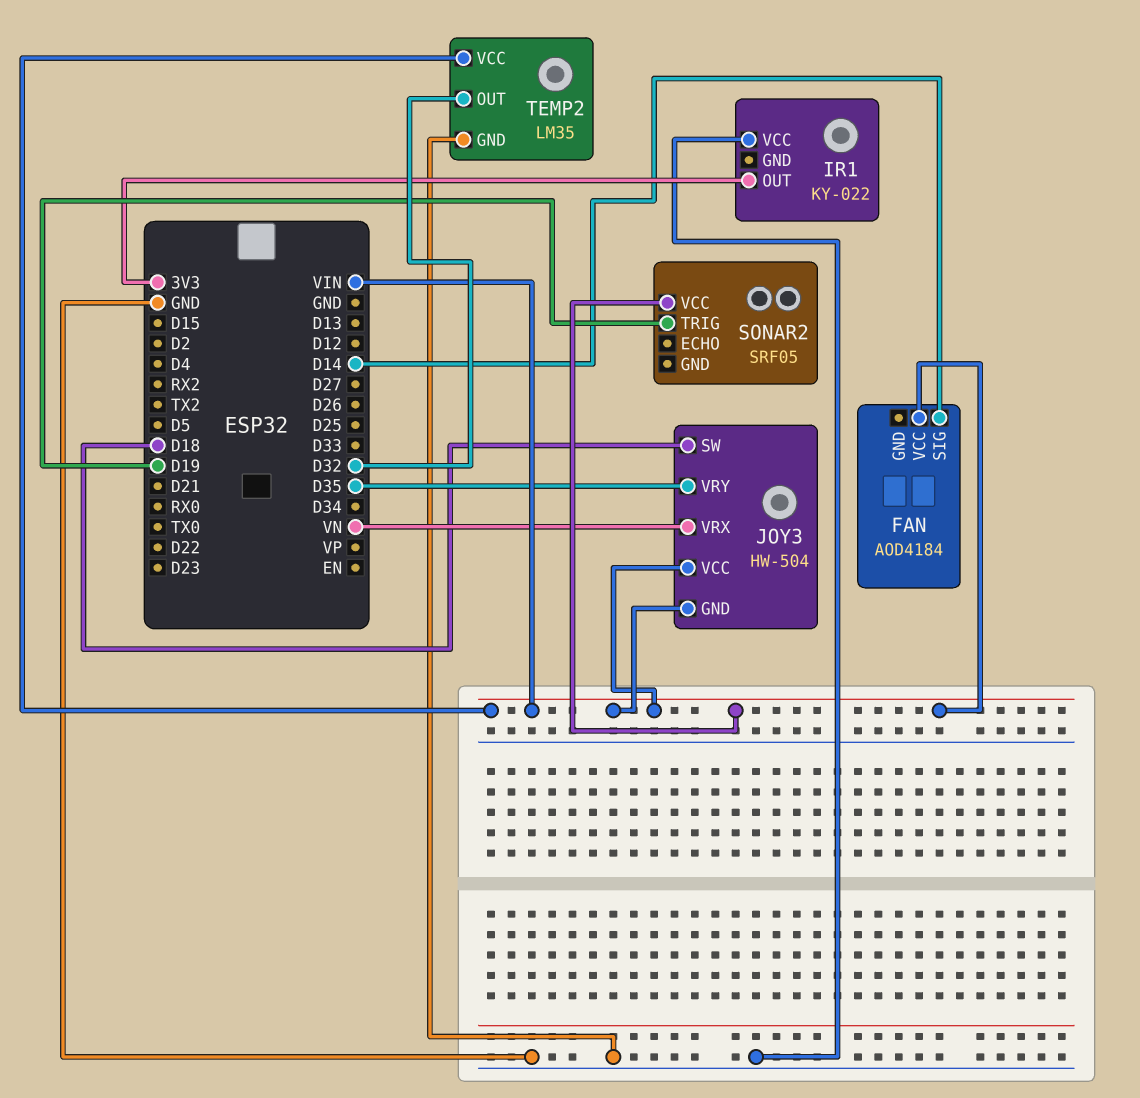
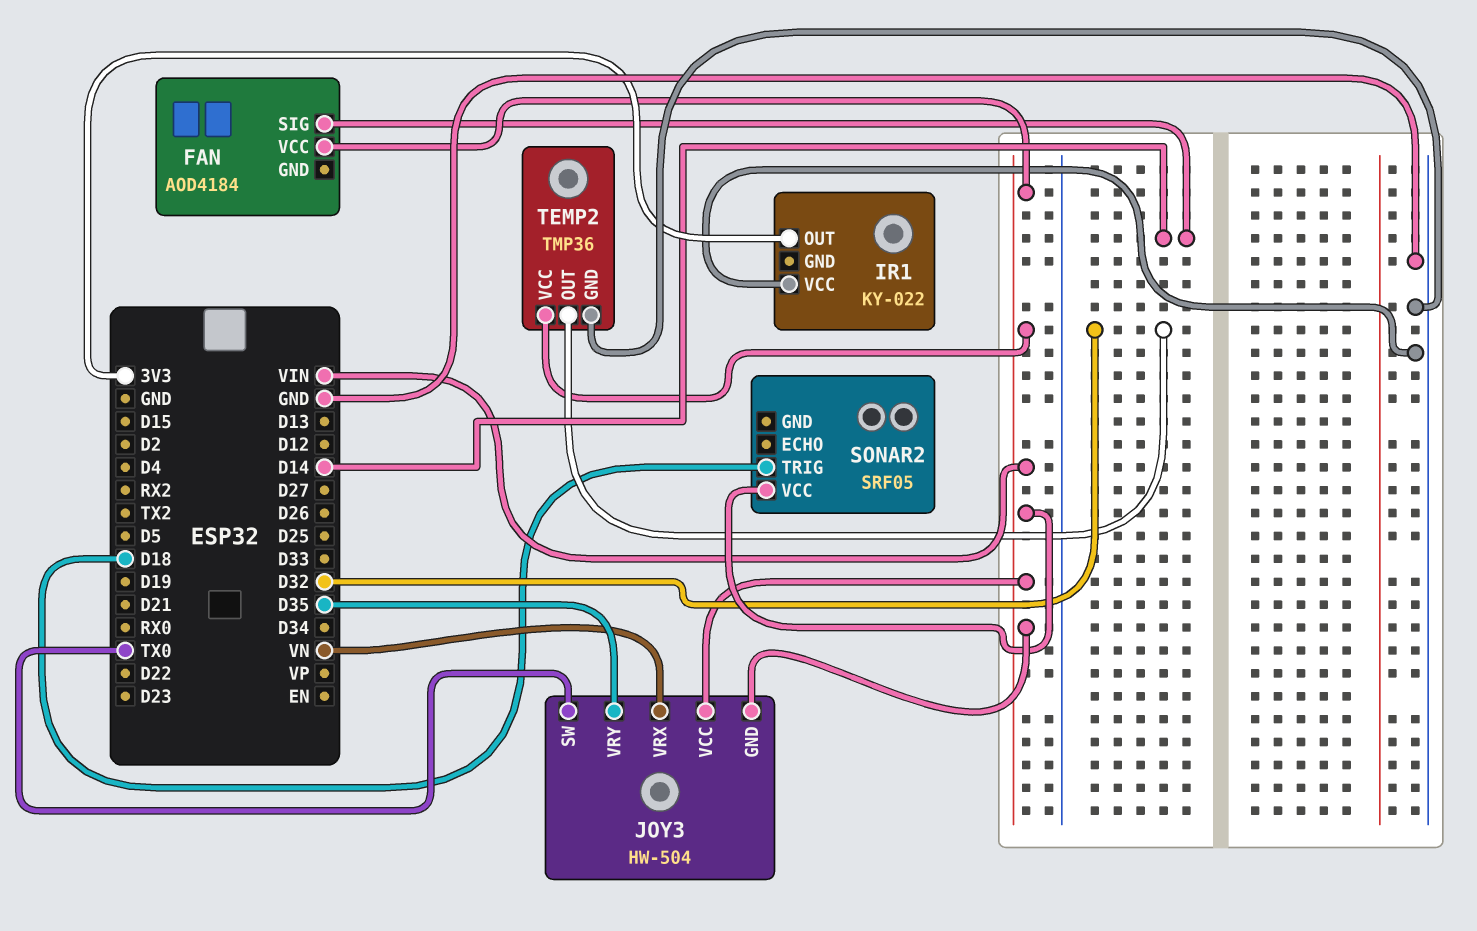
JOY3 pin SW: D18 -> TX0
SONAR2 pin TRIG: D19 -> D18
TEMP2: LM35 -> TMP36

